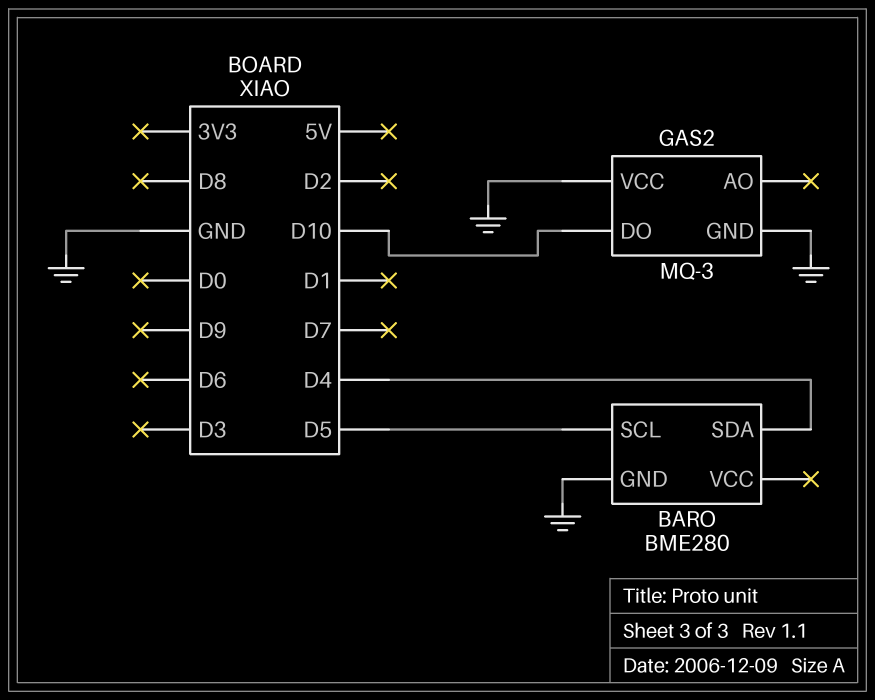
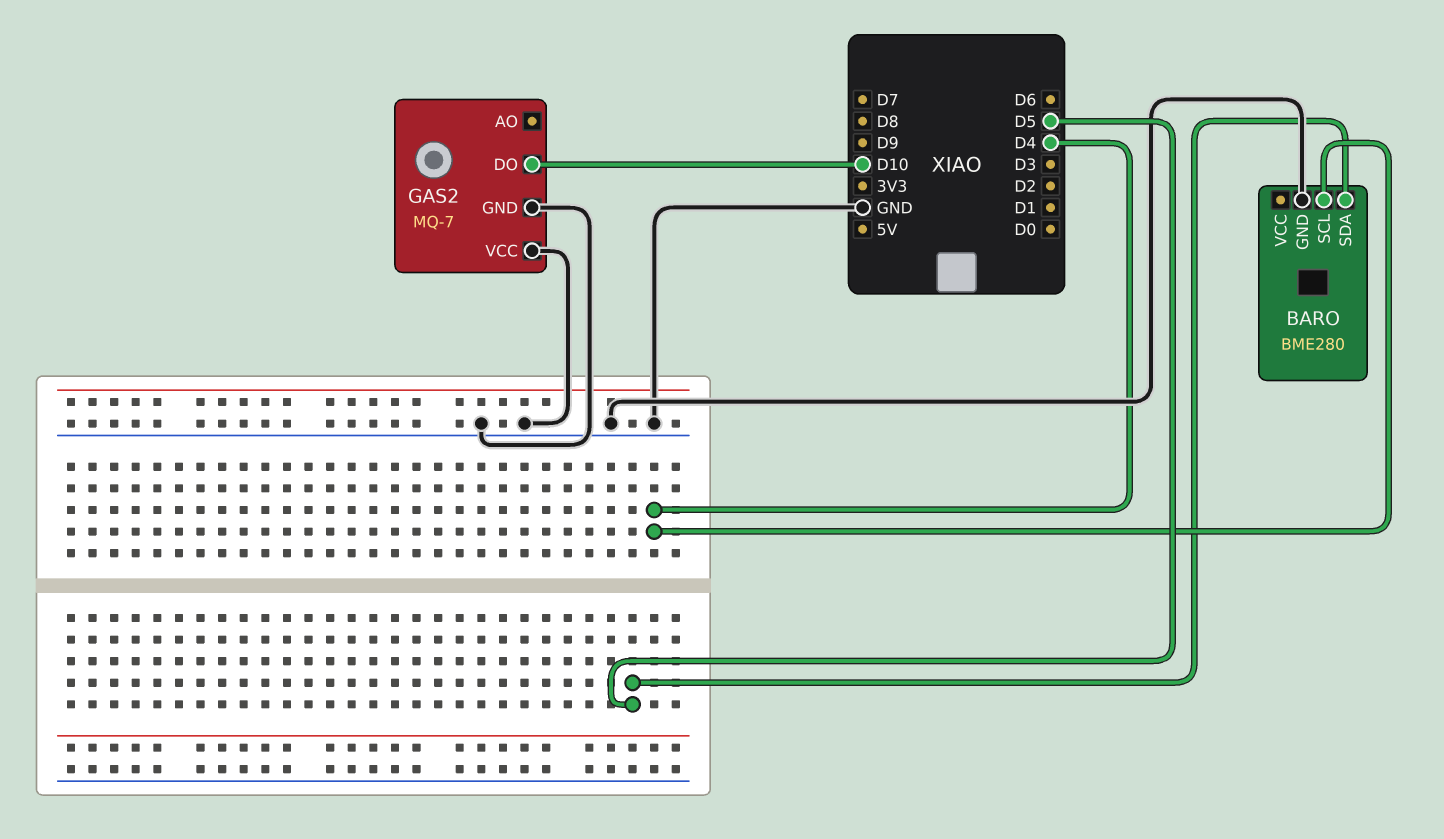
BARO pin SCL: D5 -> D4
BARO pin SDA: D4 -> D5
GAS2: MQ-3 -> MQ-7

